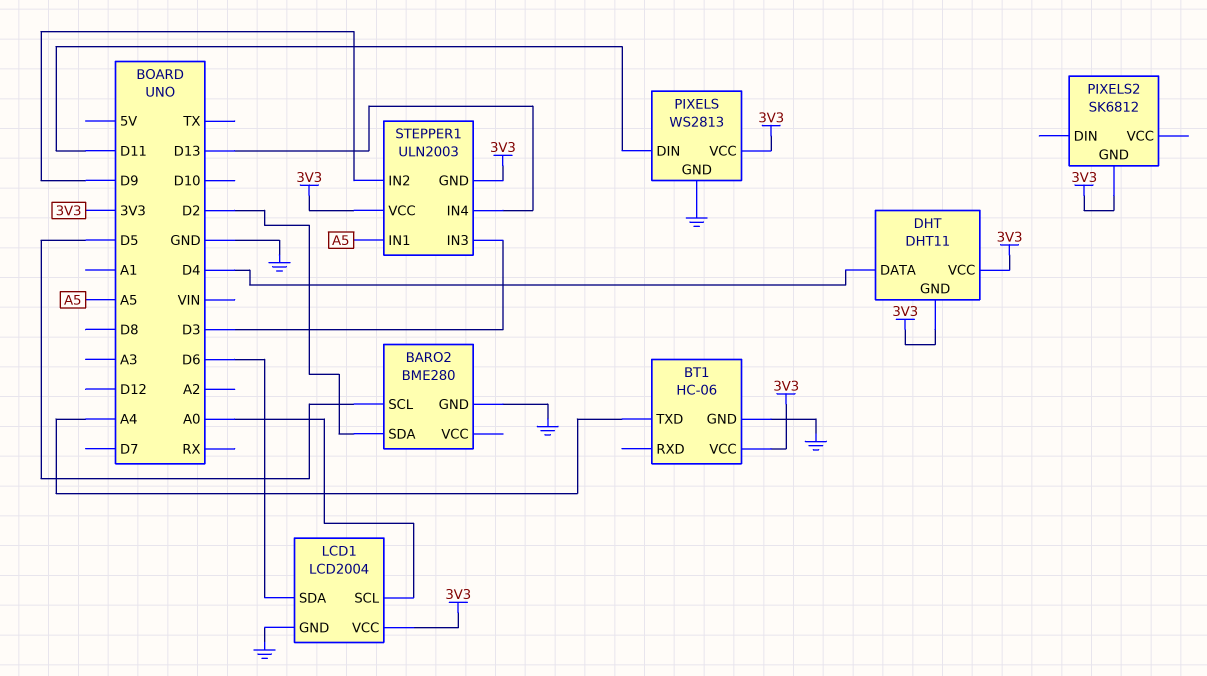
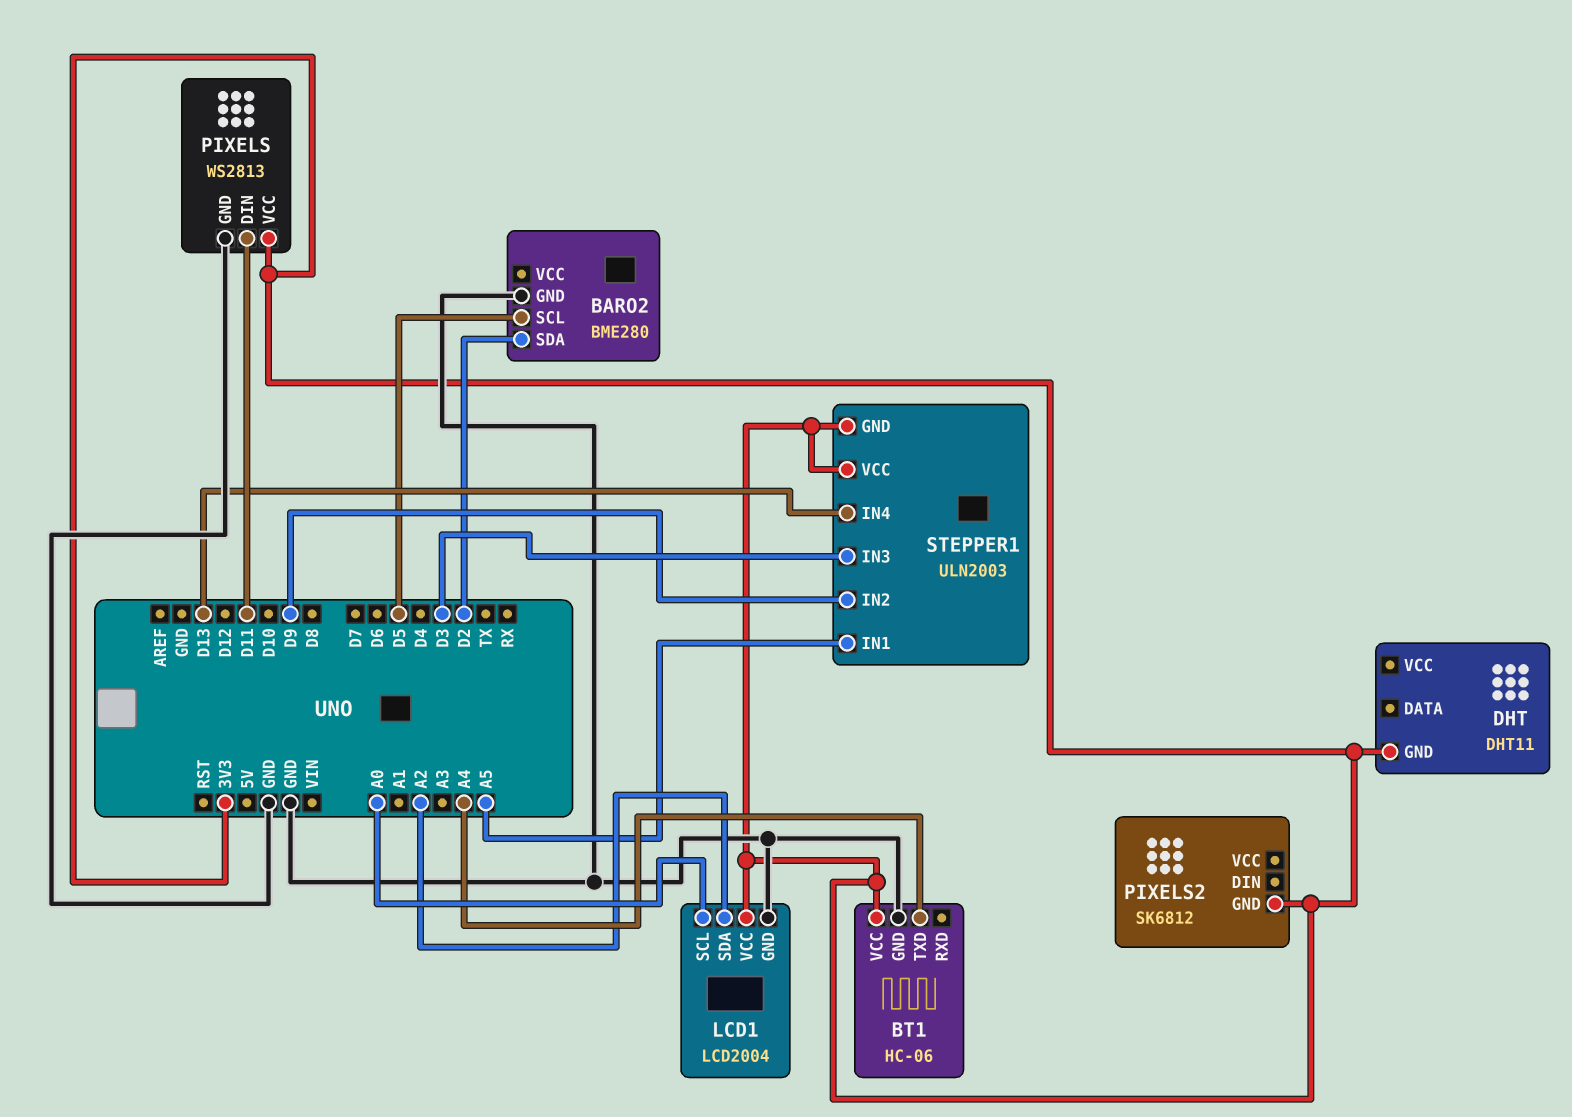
DHT pin DATA: D4 -> none
DHT pin VCC: 3V3 -> none
LCD1 pin SDA: D6 -> A2

